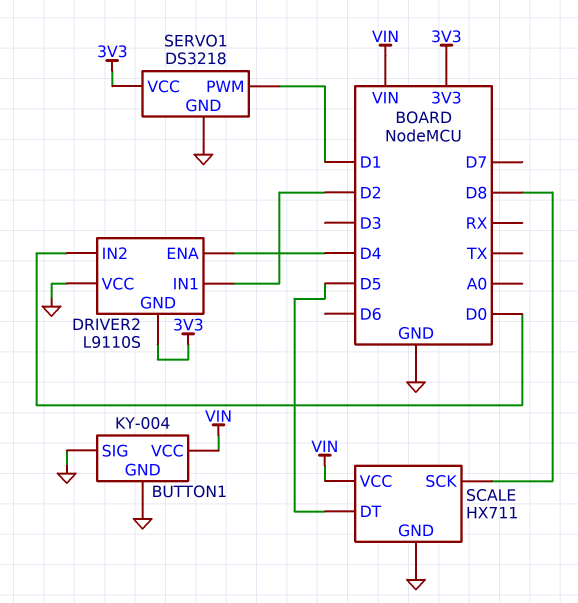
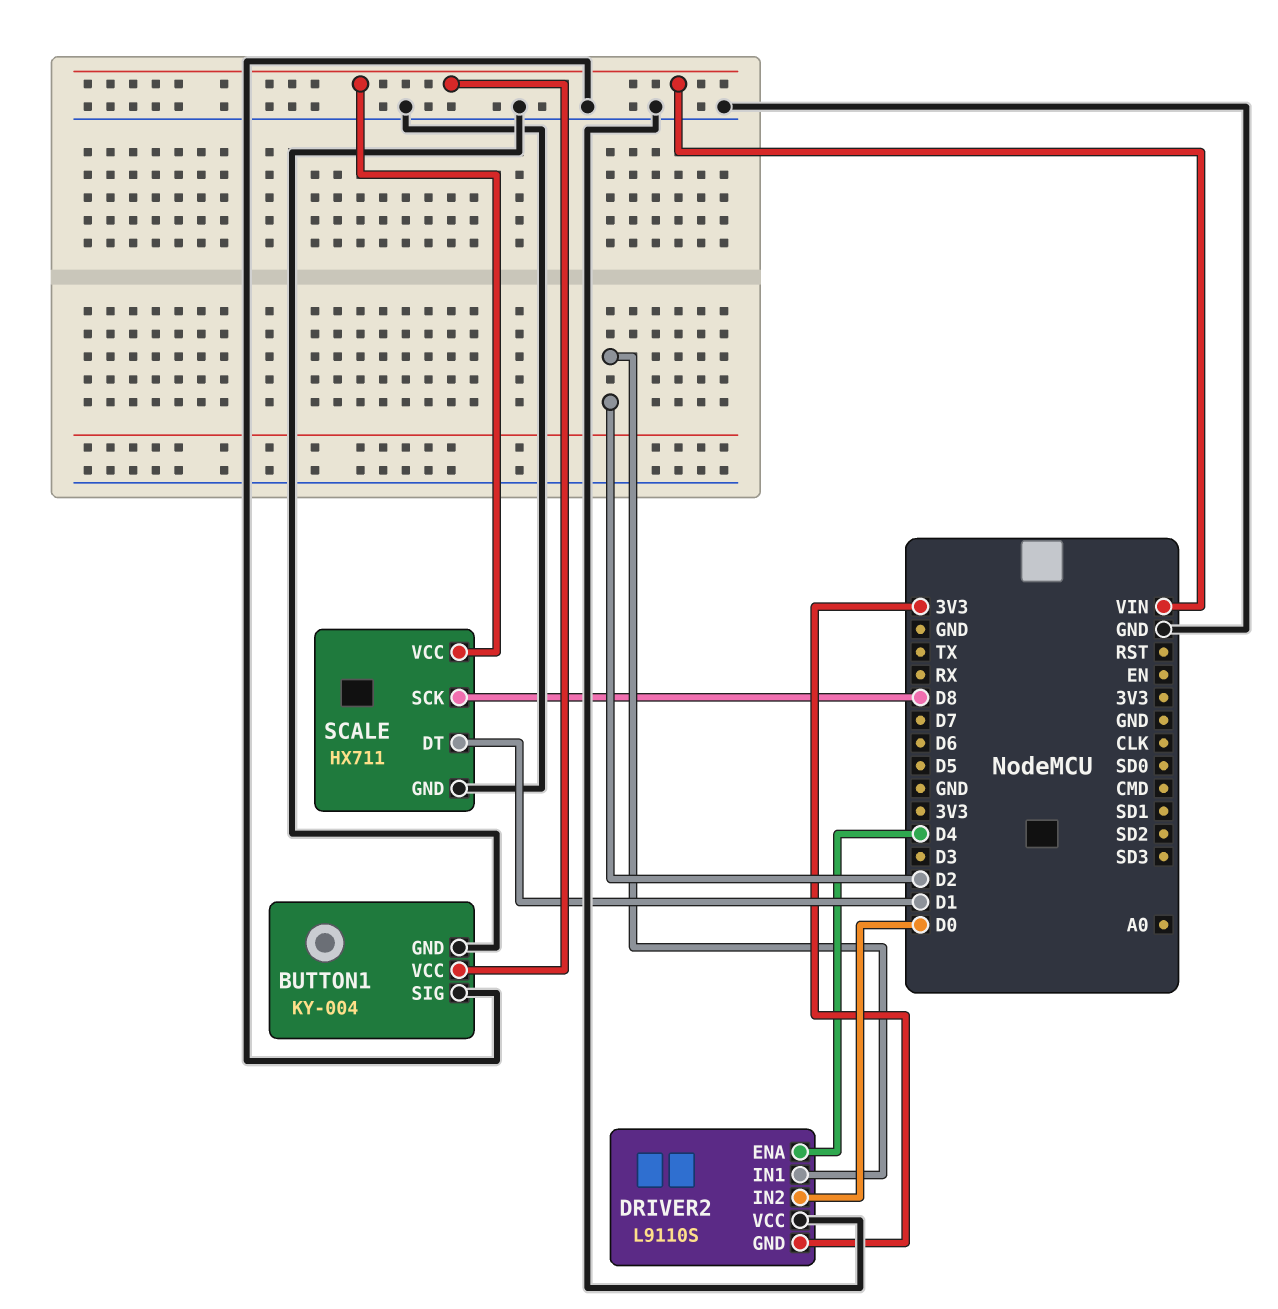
SCALE pin DT: D5 -> D1
SERVO1: DS3218 -> none
SERVO1 pin GND: GND -> none
SERVO1 pin PWM: D1 -> none
SERVO1 pin VCC: 3V3 -> none

